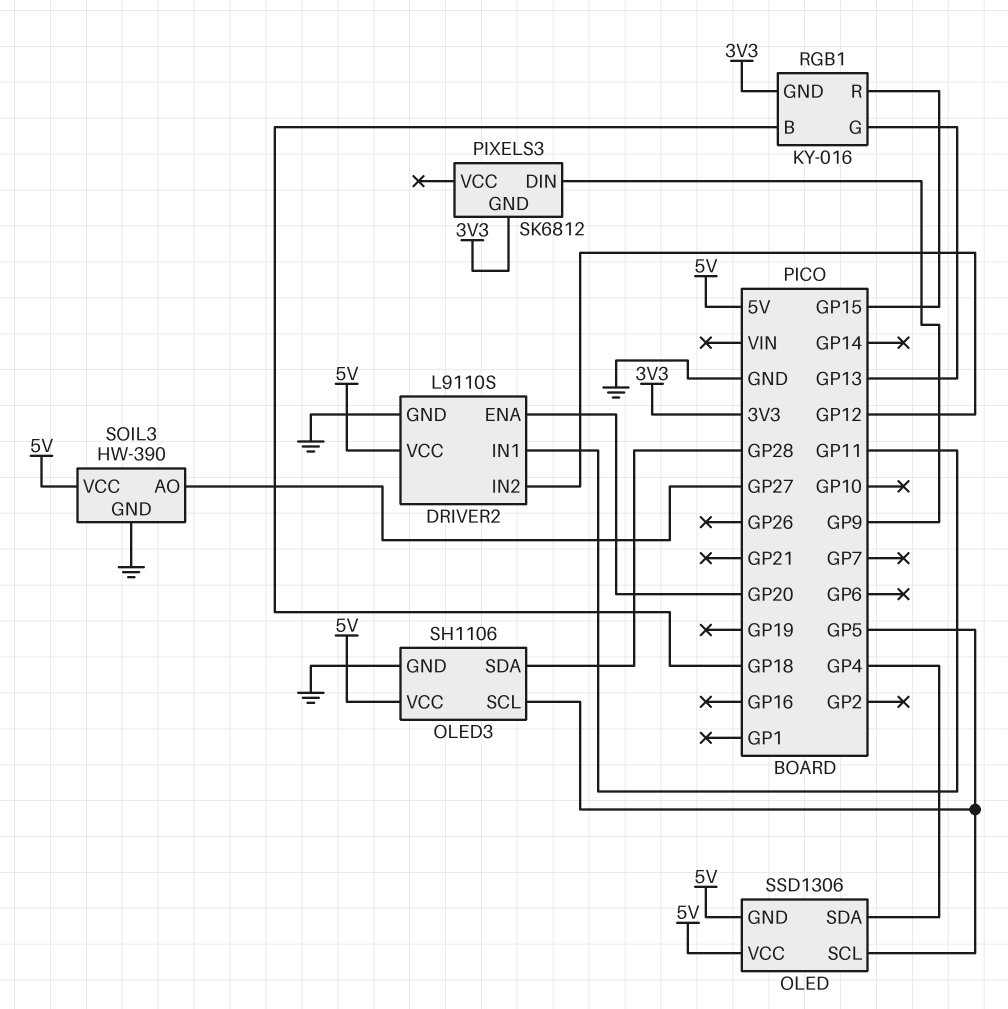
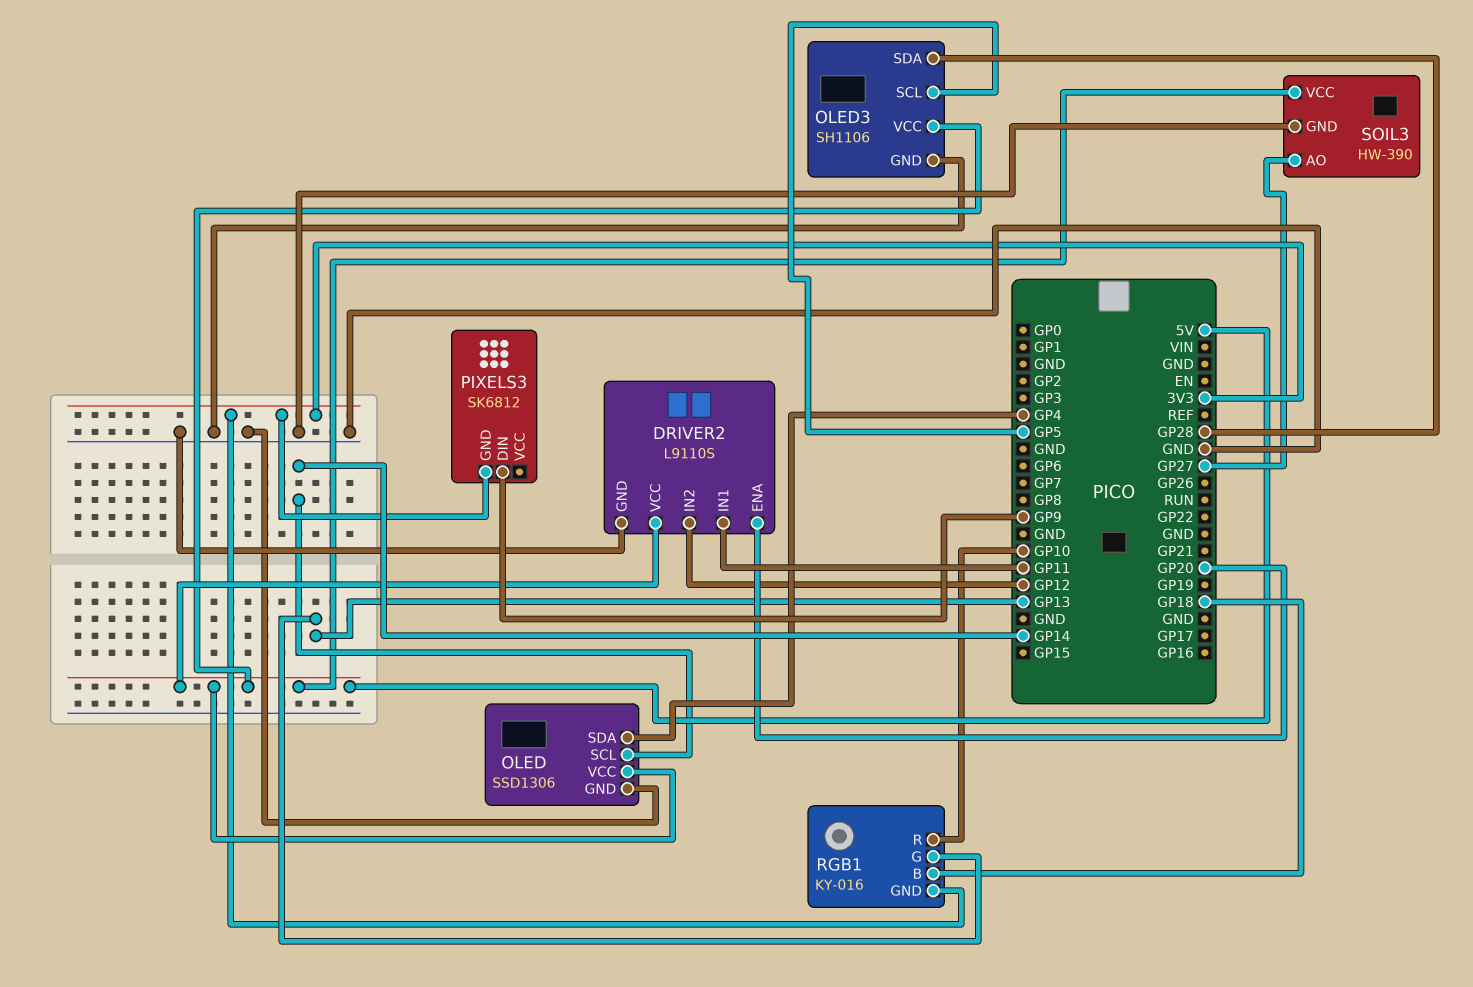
OLED pin GND: 5V -> GND
OLED pin SCL: GP5 -> GP14
RGB1 pin R: GP15 -> GP10

